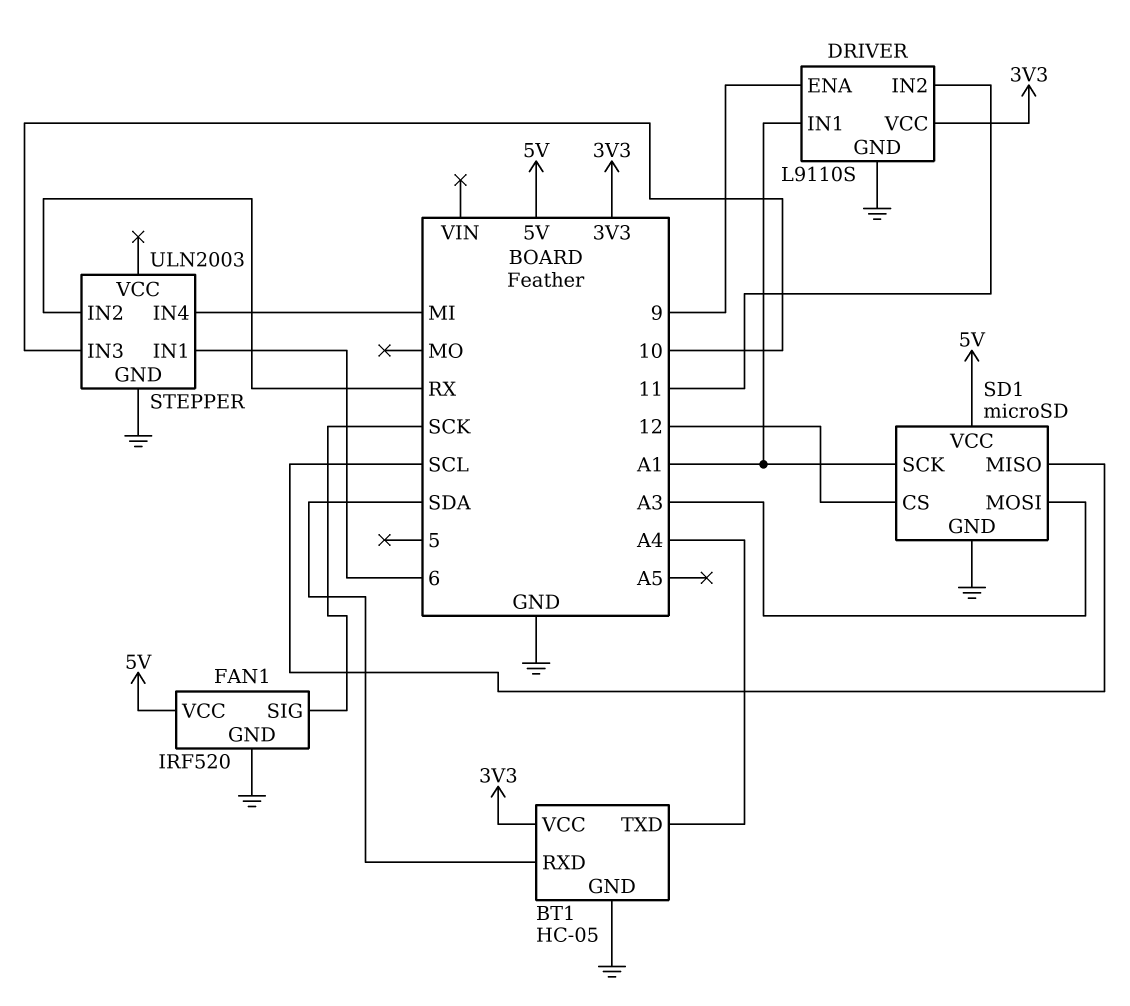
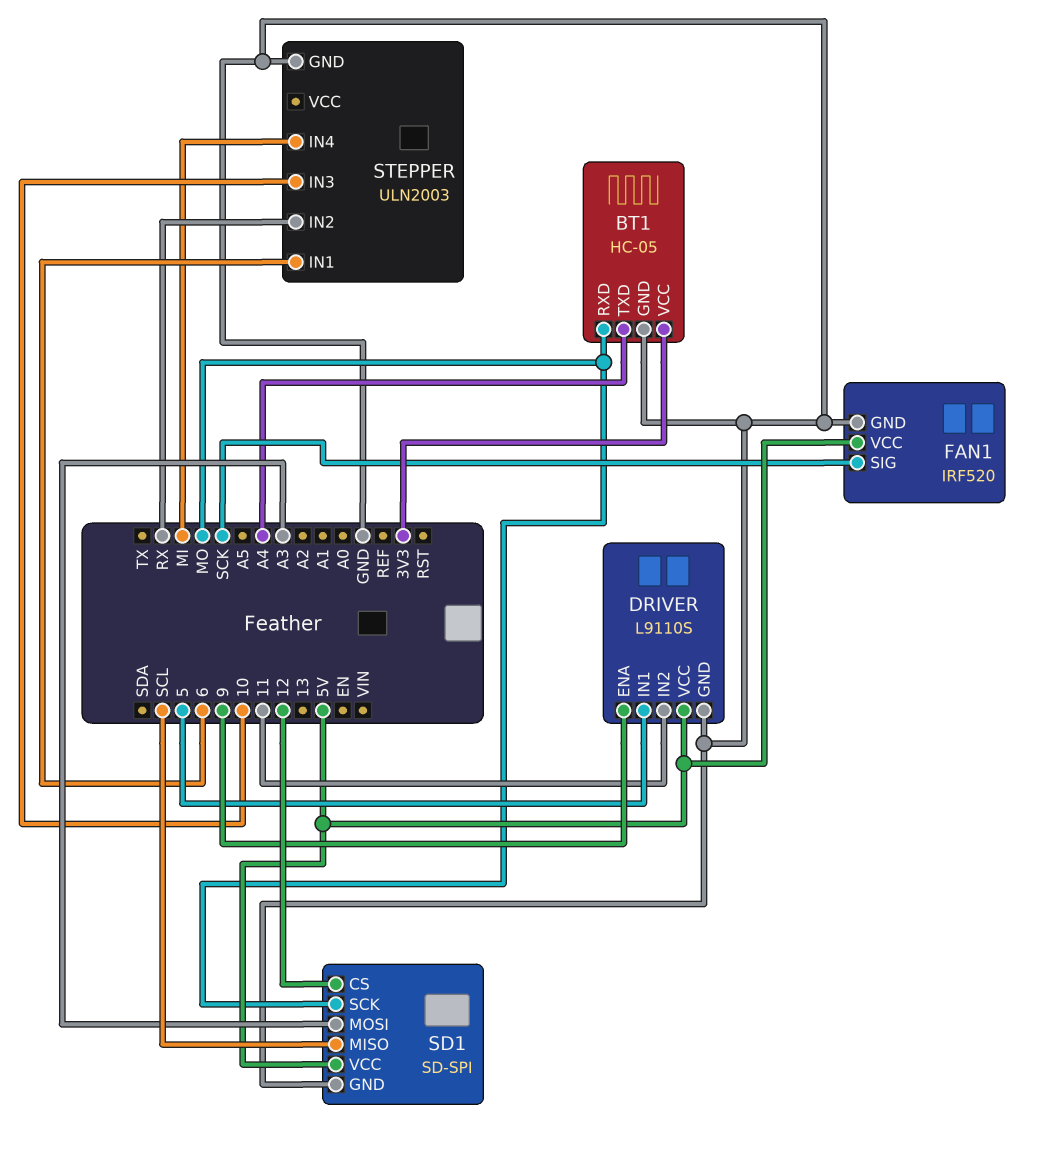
BT1 pin RXD: SDA -> MO
DRIVER pin IN1: A1 -> 5
DRIVER pin VCC: 3V3 -> 5V
SD1: microSD -> SD-SPI
SD1 pin SCK: A1 -> MO

